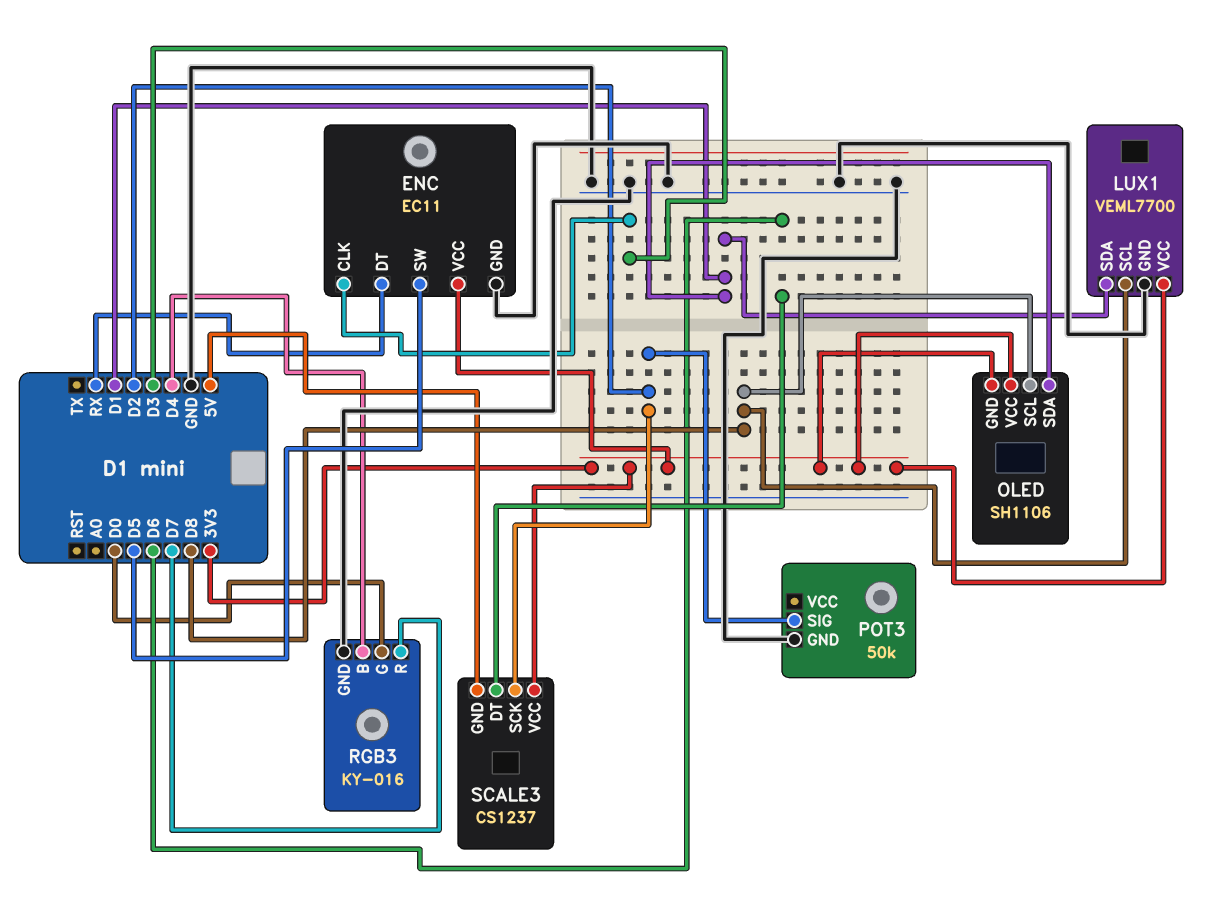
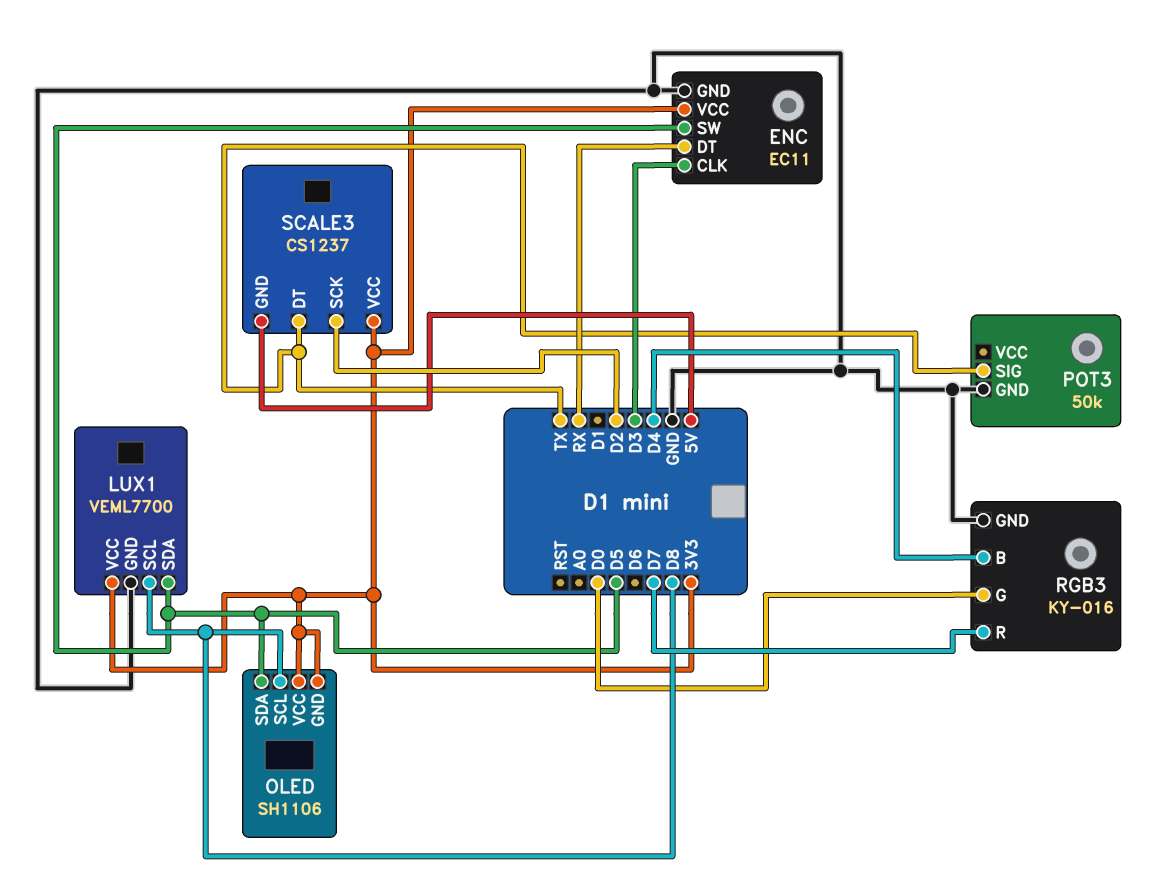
LUX1 pin SDA: D1 -> D5
OLED pin SDA: D1 -> D5
POT3 pin SIG: D2 -> TX
SCALE3 pin DT: D6 -> TX

